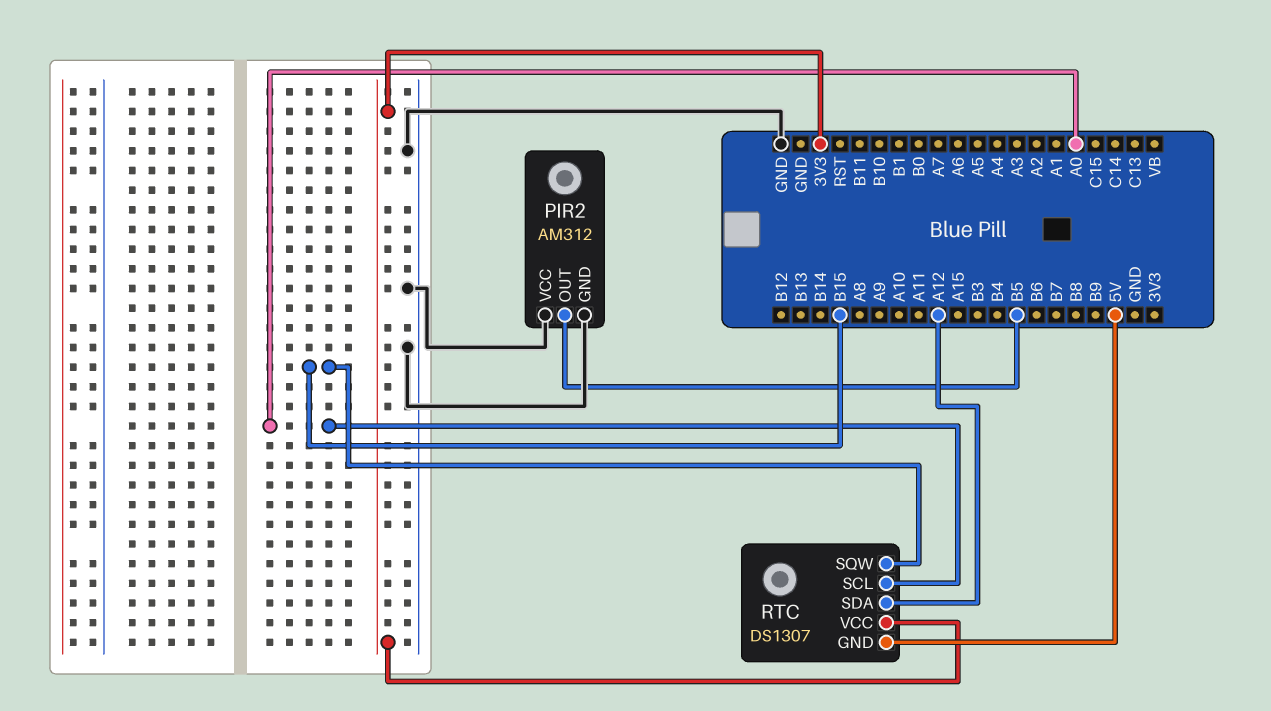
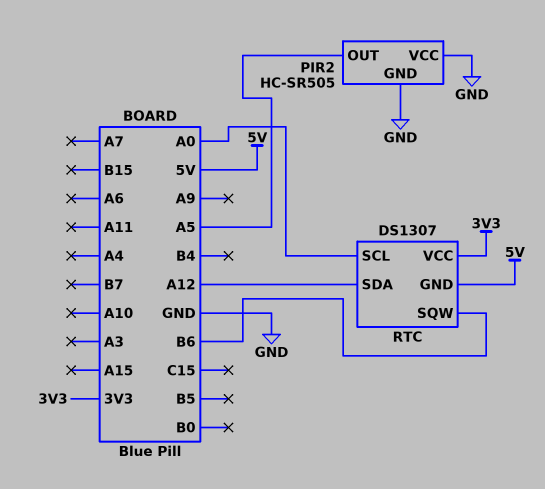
PIR2: AM312 -> HC-SR505
PIR2 pin OUT: B5 -> A5
RTC pin SQW: B15 -> B6

